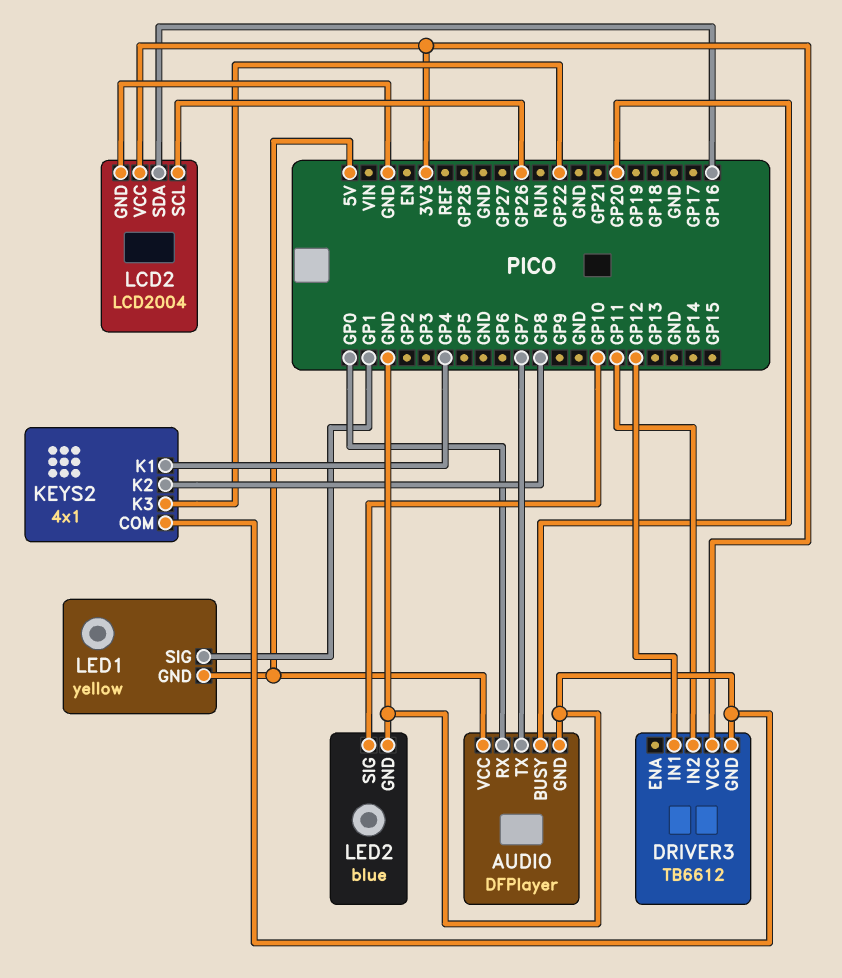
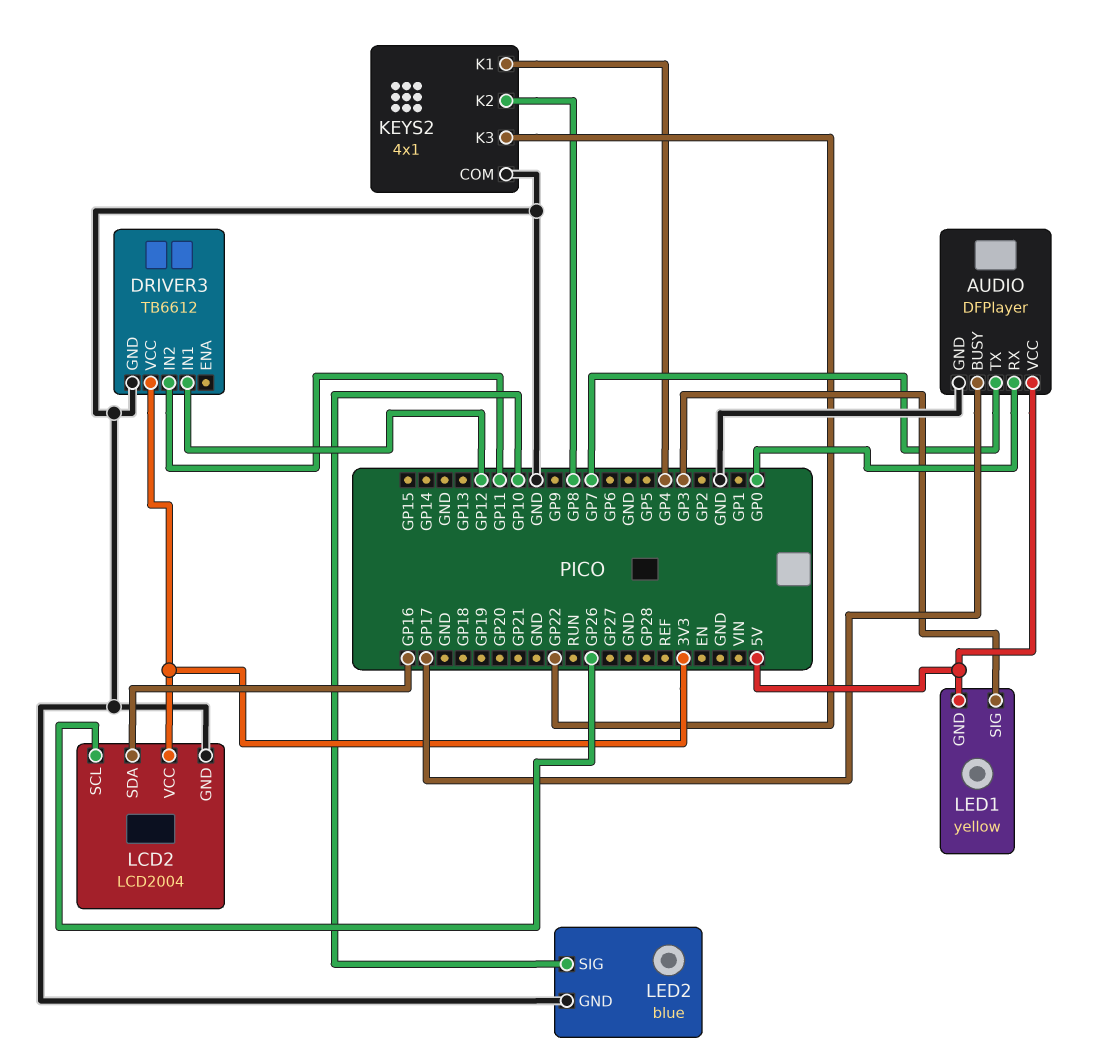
AUDIO pin BUSY: GP20 -> GP17
LED1 pin SIG: GP1 -> GP3

